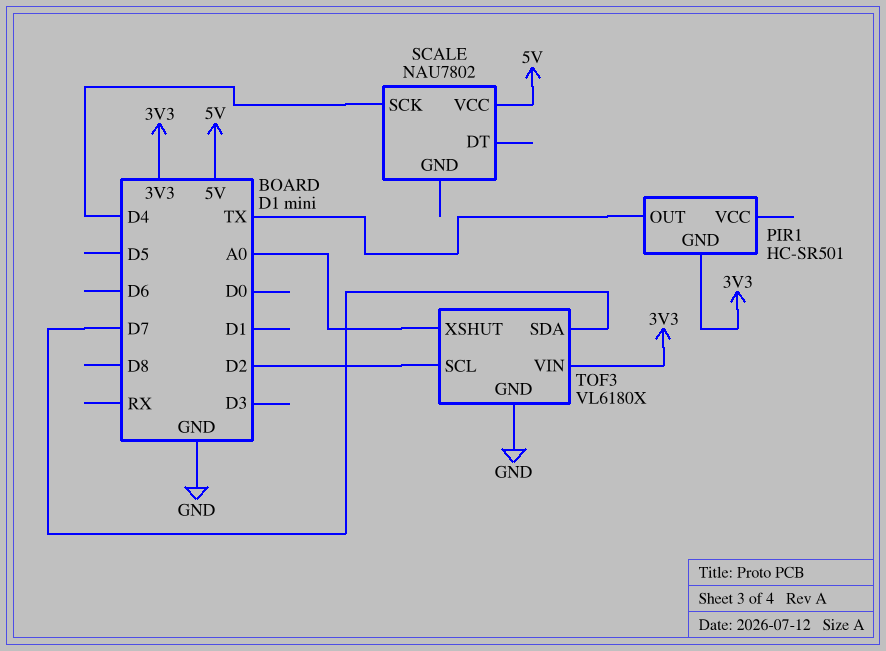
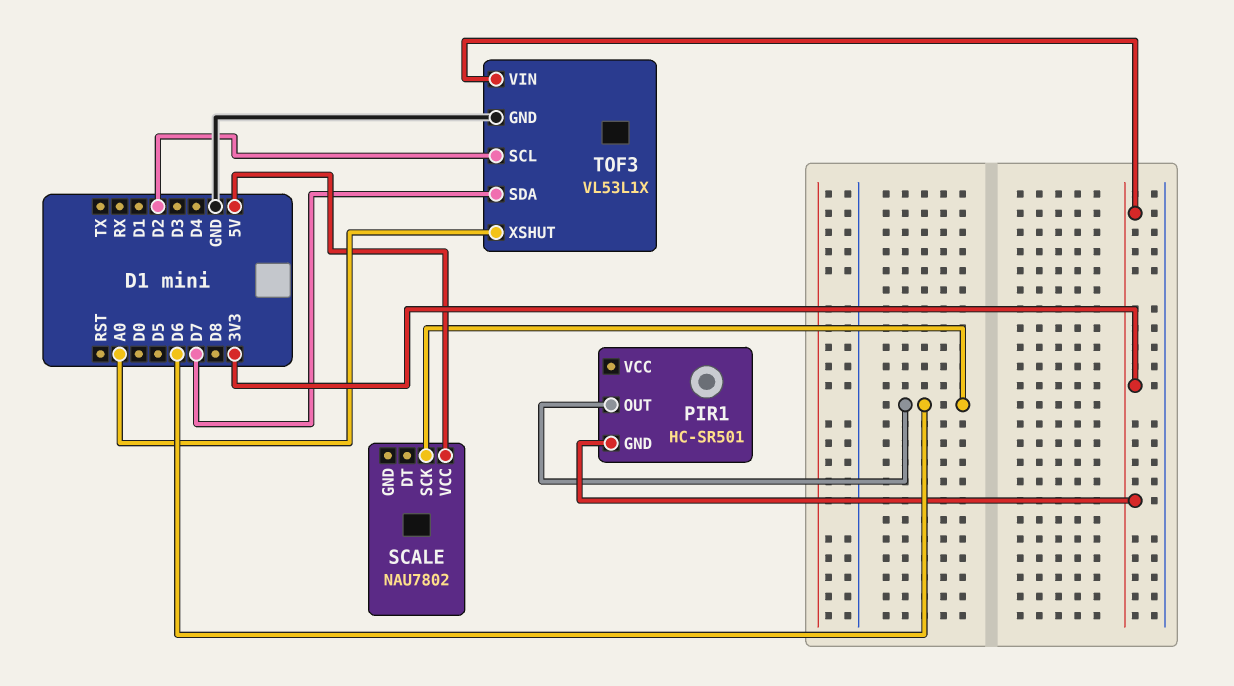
PIR1 pin OUT: TX -> D6
SCALE pin SCK: D4 -> D6
TOF3: VL6180X -> VL53L1X

